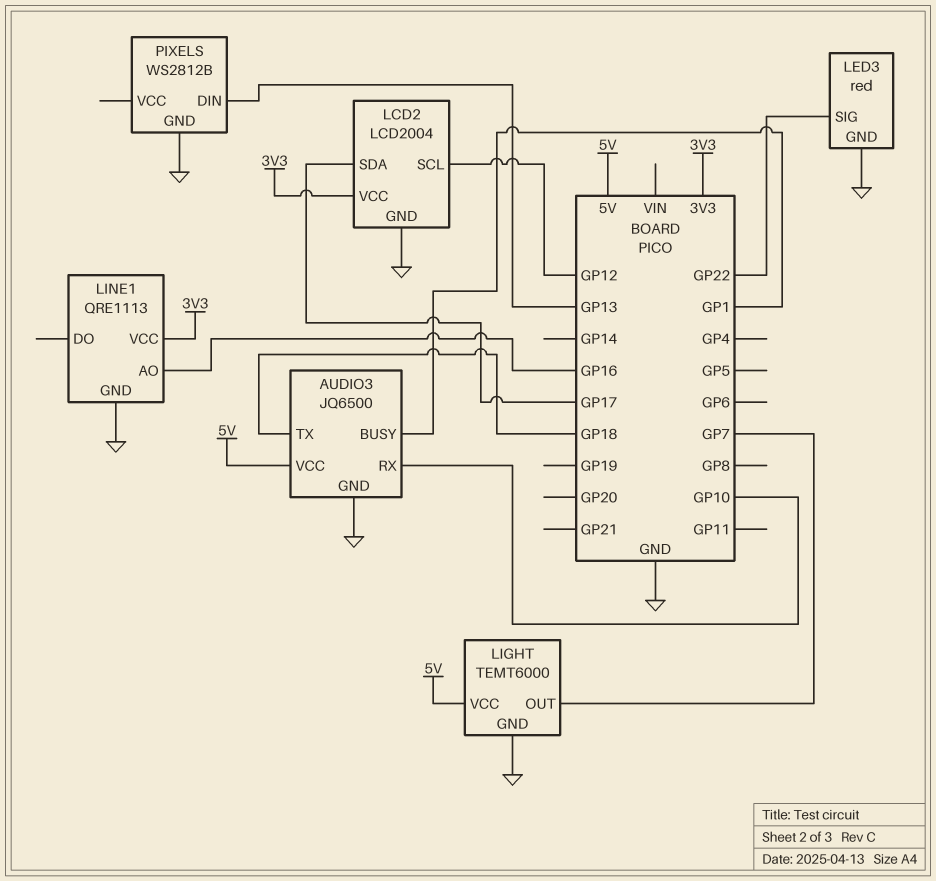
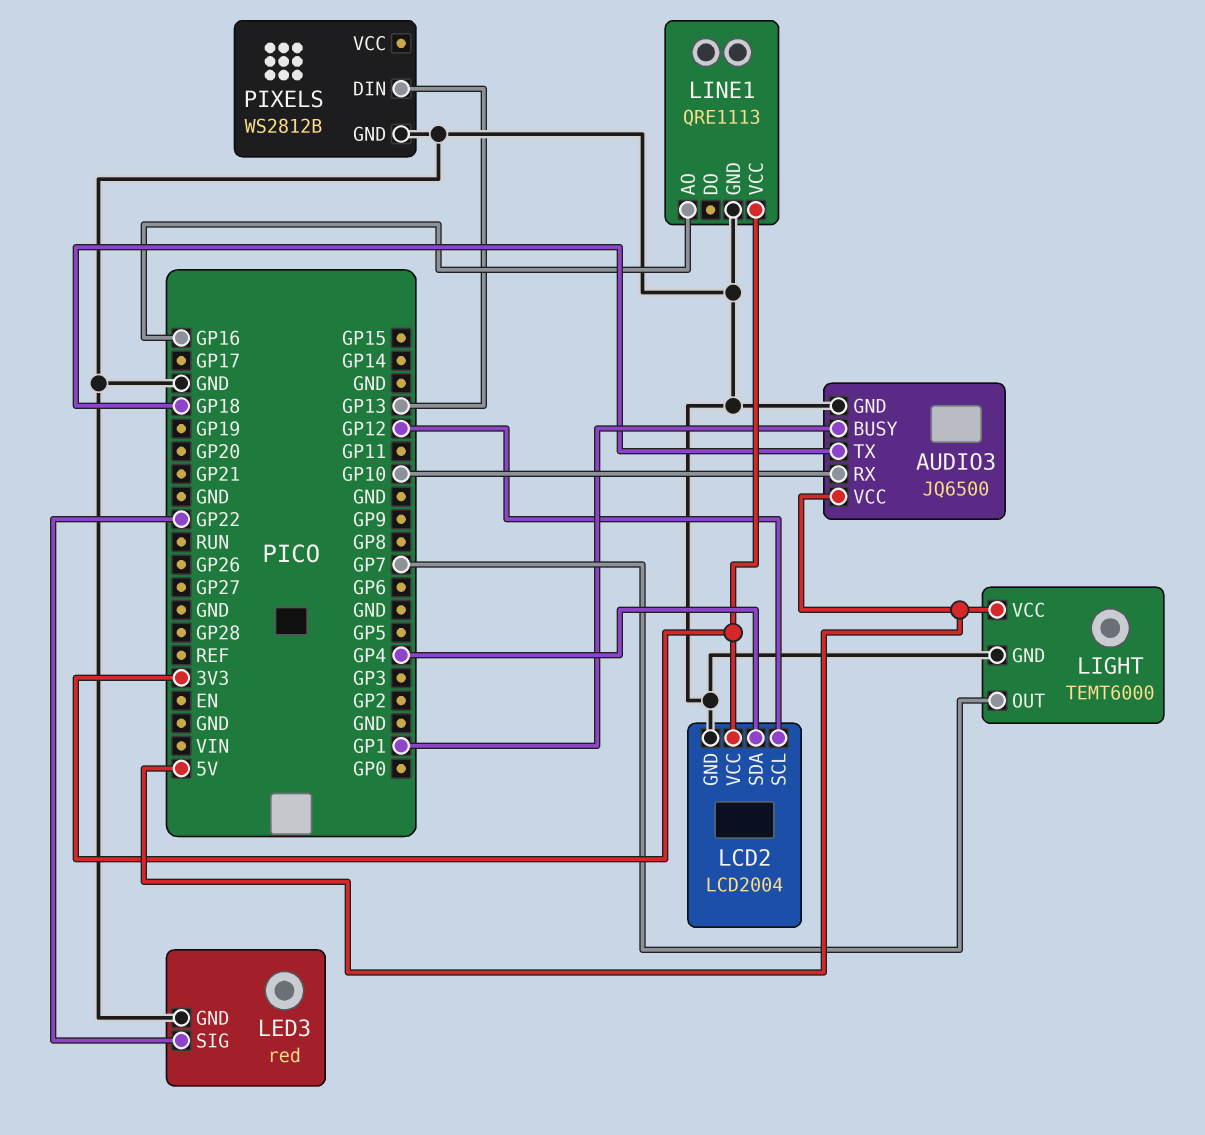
LCD2 pin SDA: GP17 -> GP4

